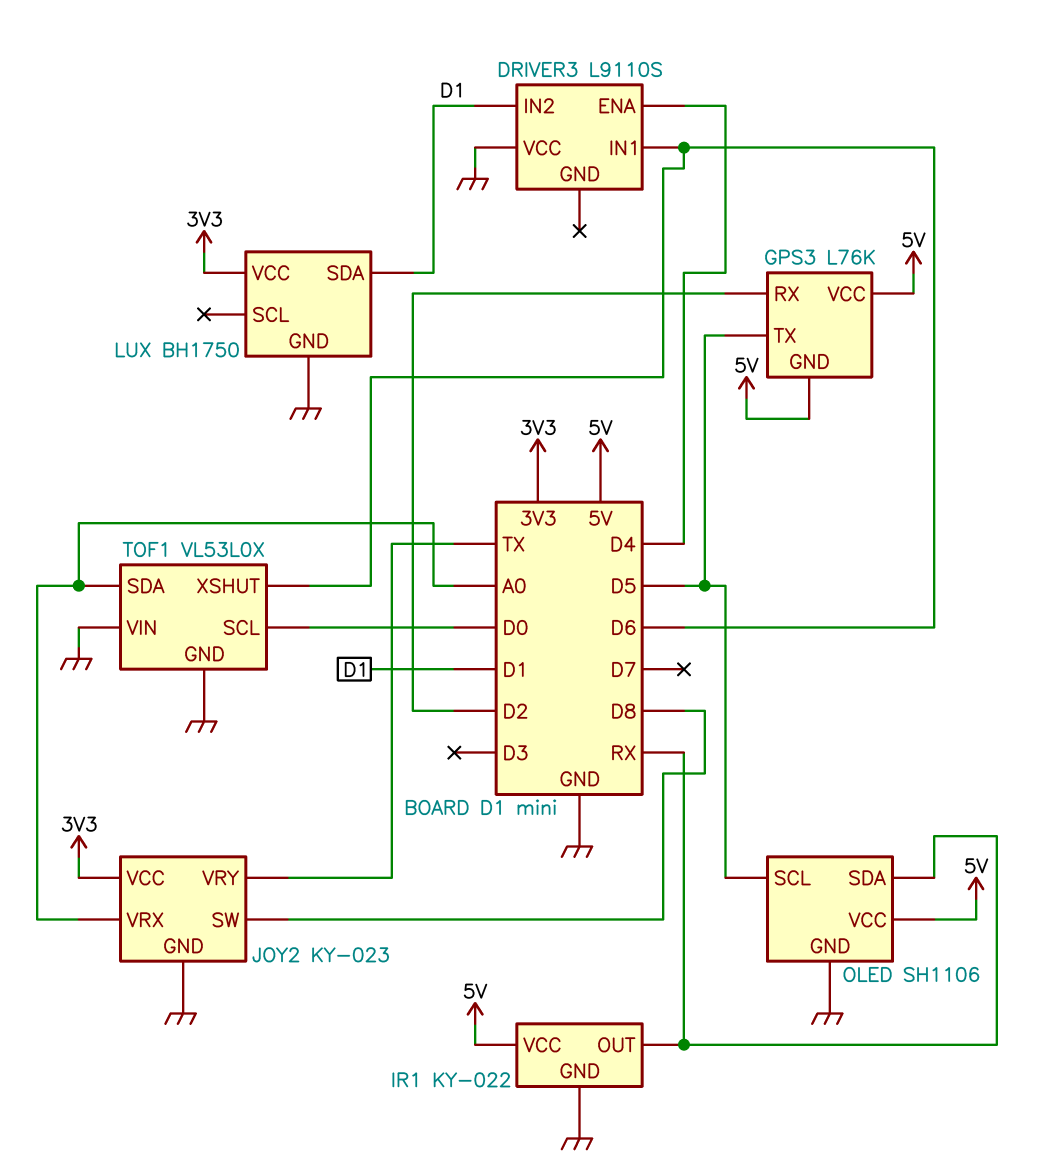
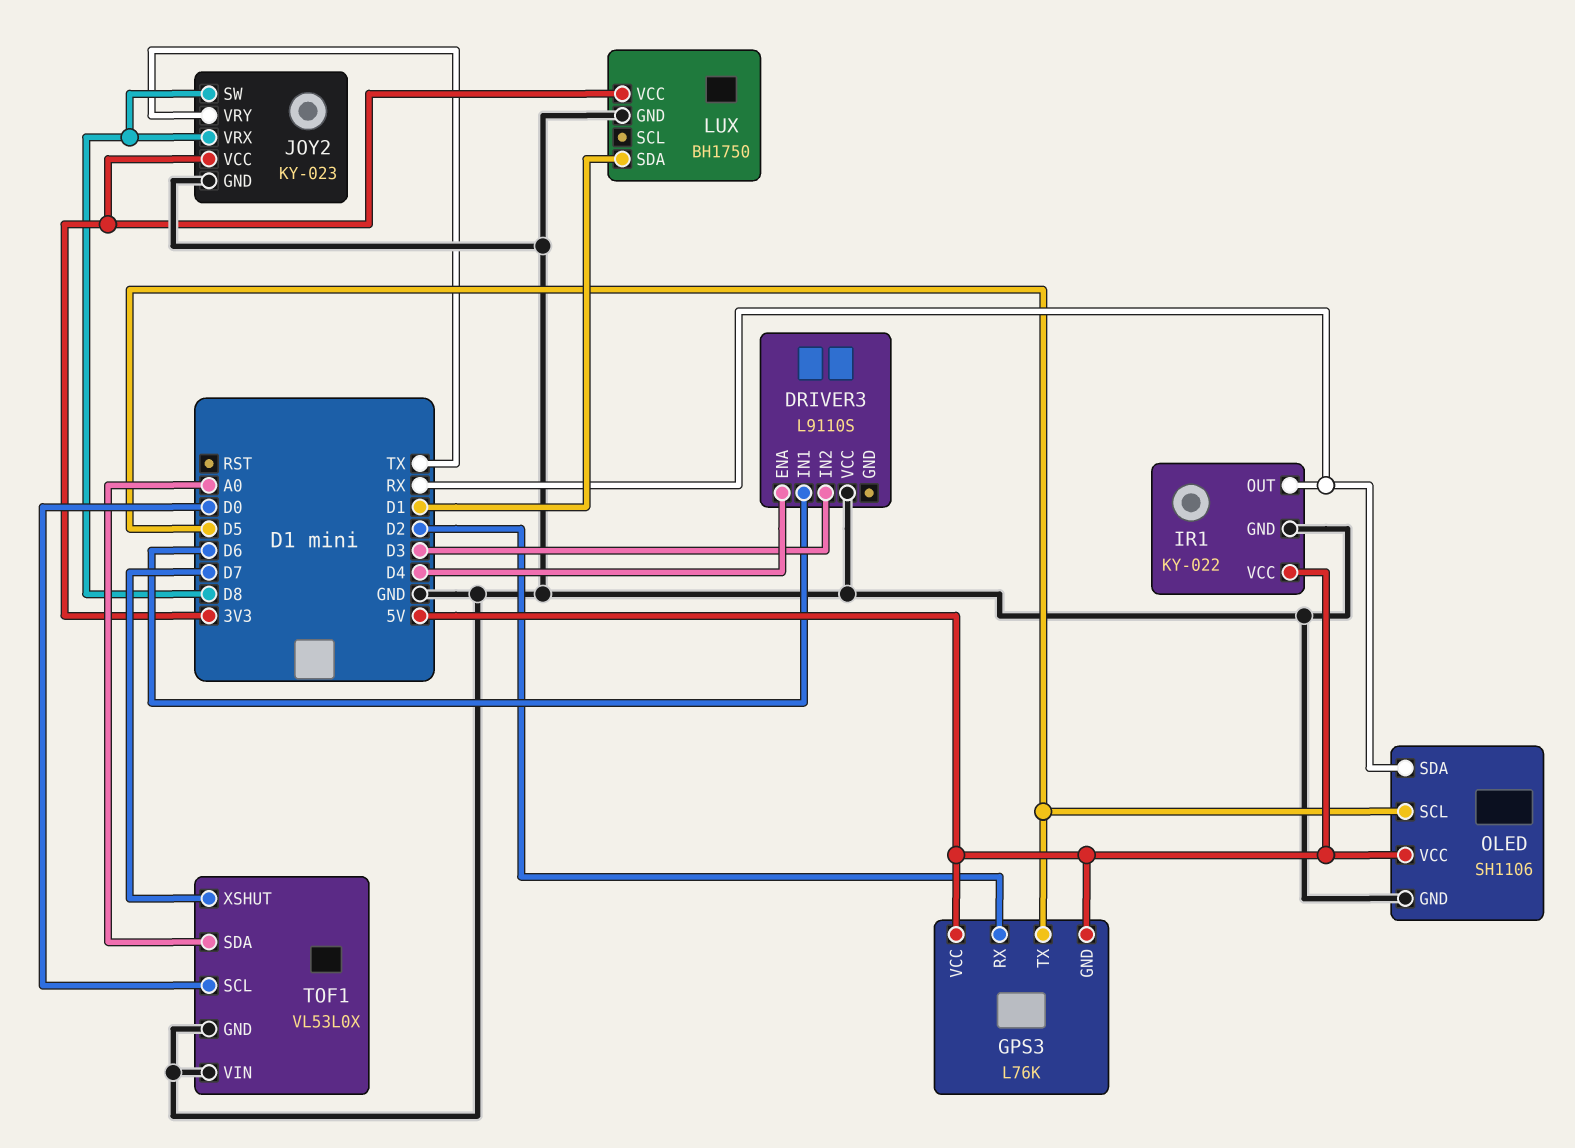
DRIVER3 pin IN2: D1 -> D3
JOY2 pin VRX: A0 -> D8
TOF1 pin XSHUT: D6 -> D7

